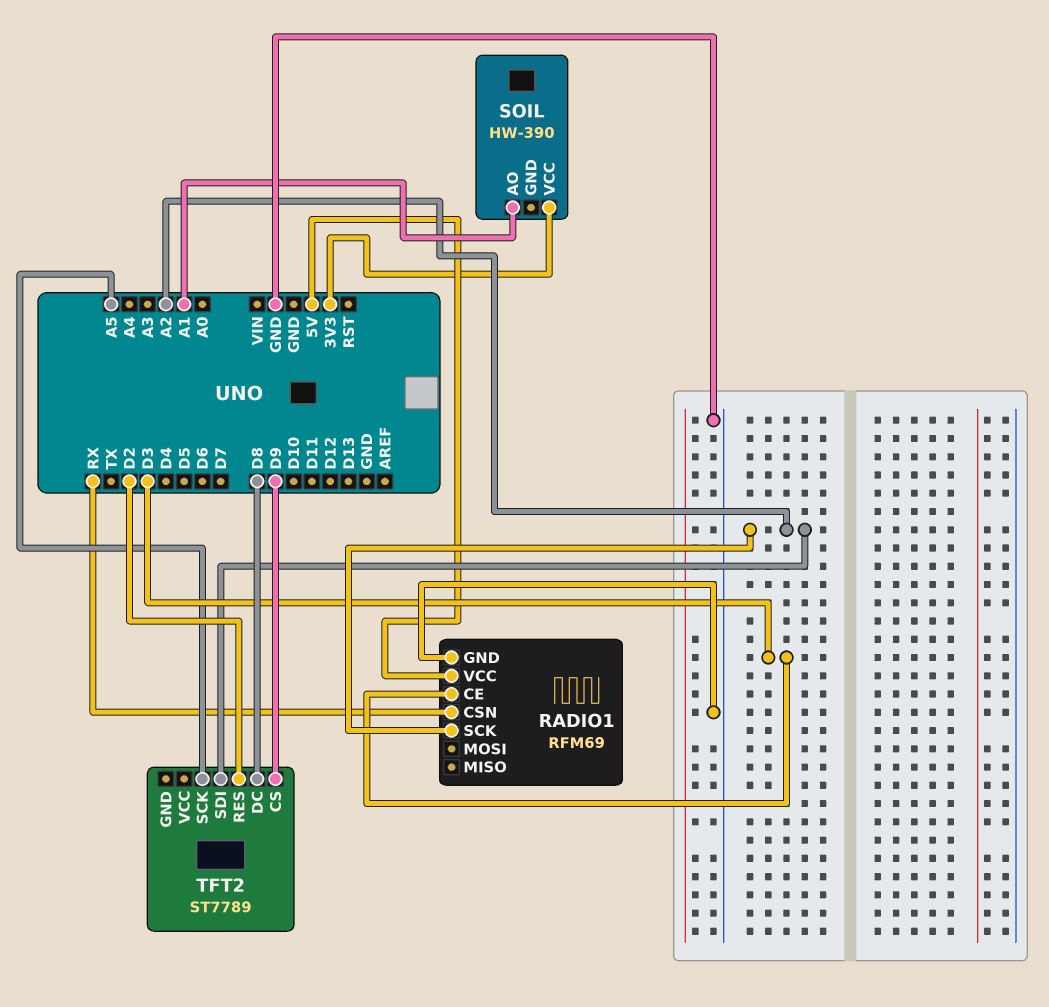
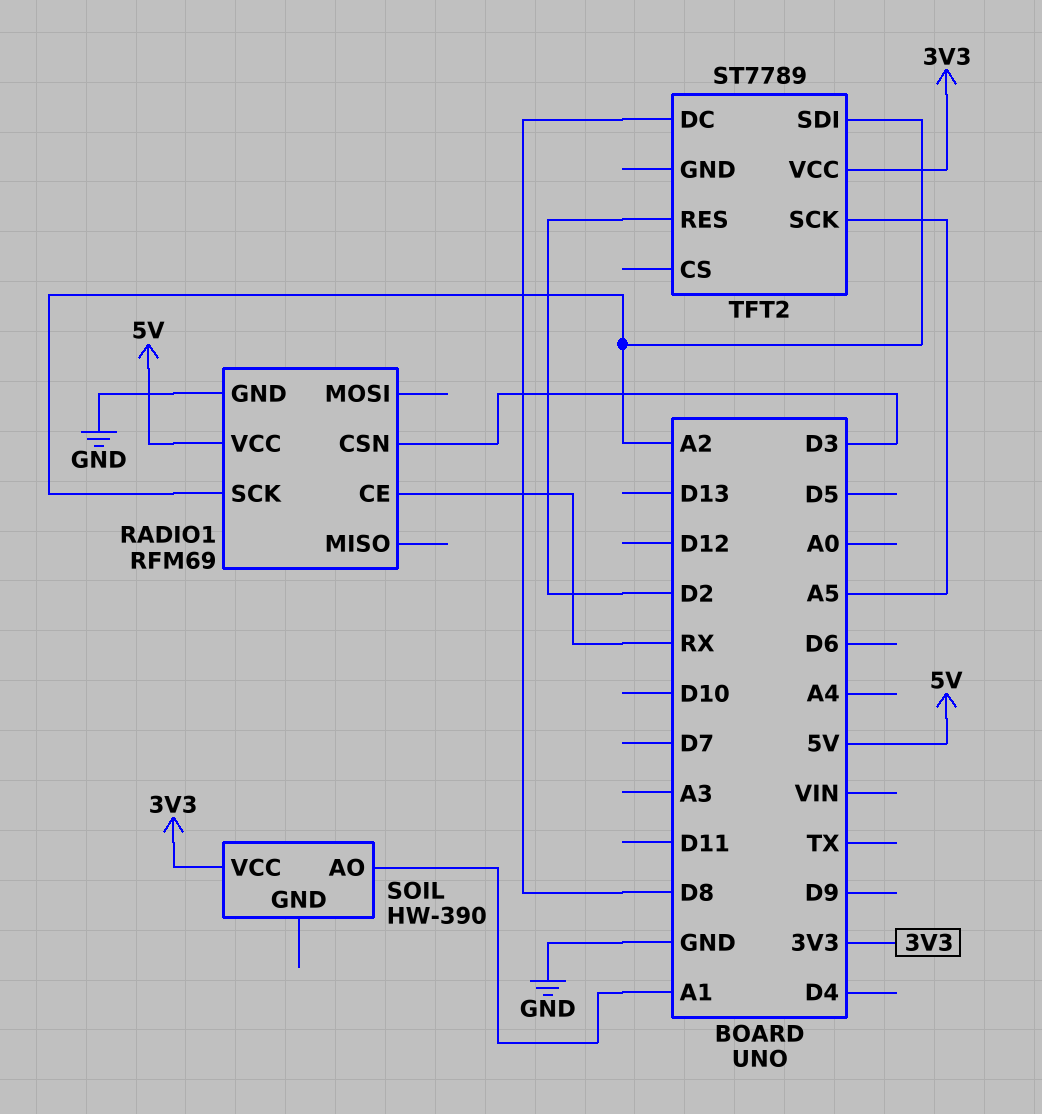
RADIO1 pin CE: D3 -> RX
RADIO1 pin CSN: RX -> D3
TFT2 pin CS: D9 -> none
TFT2 pin VCC: none -> 3V3

